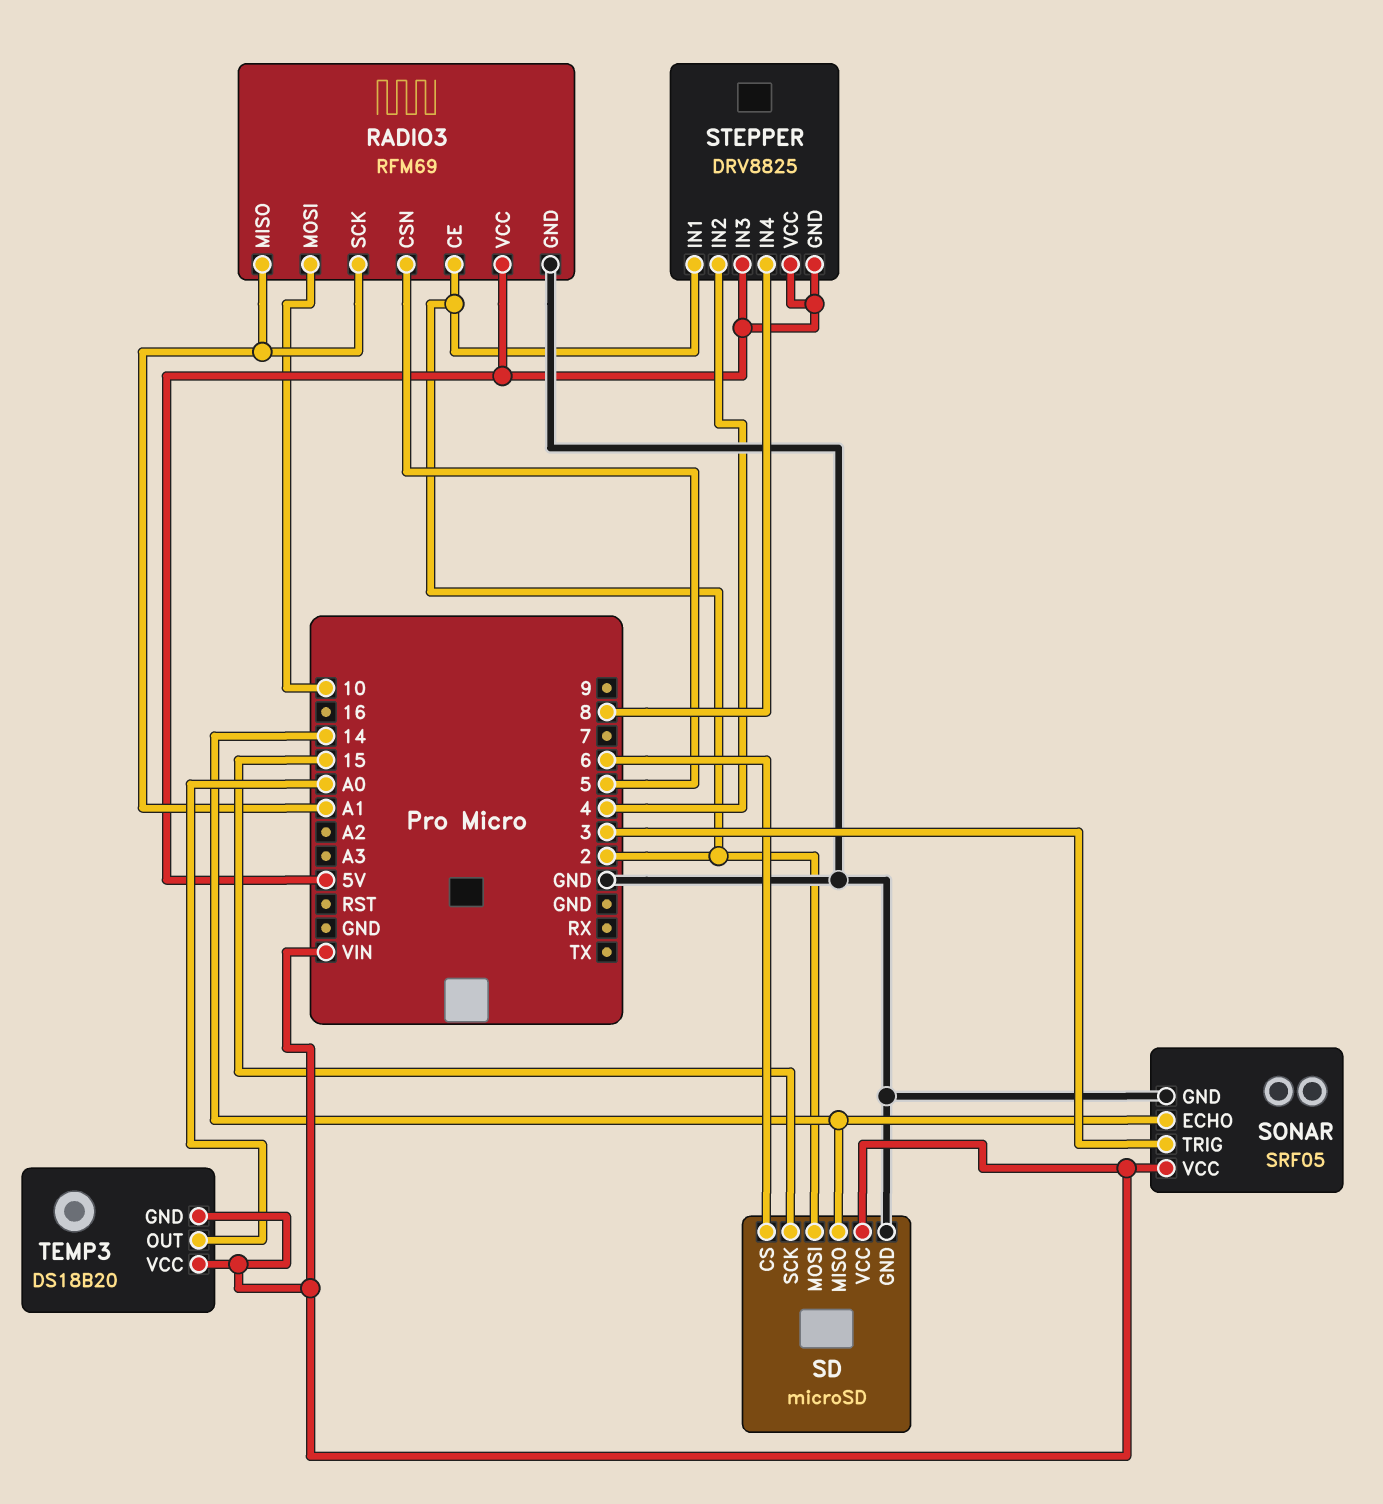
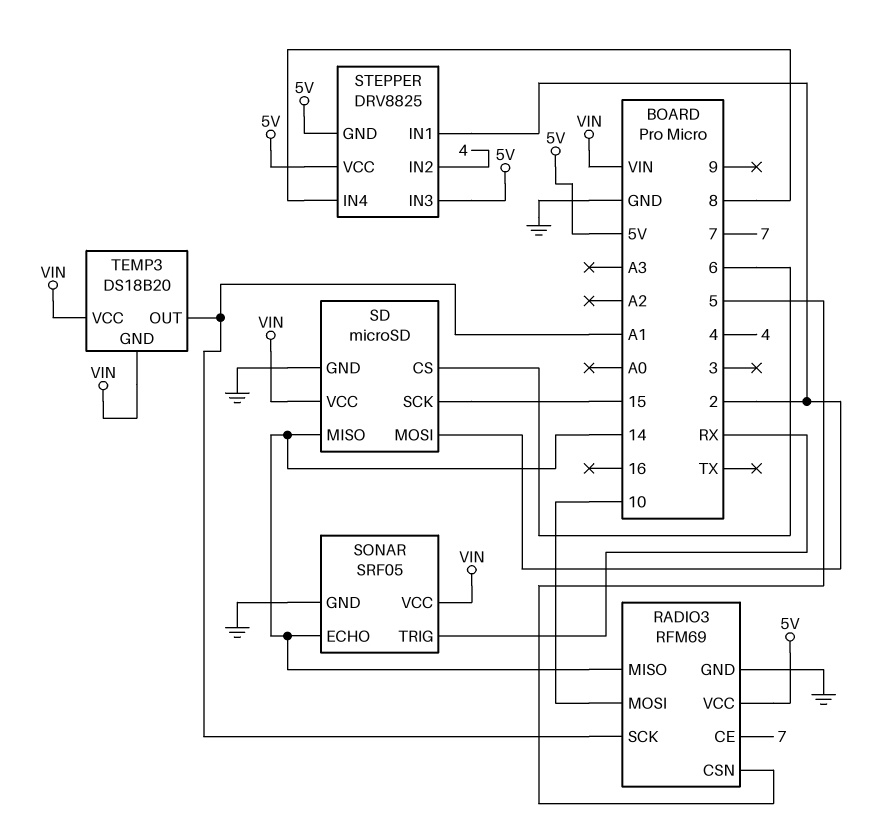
RADIO3 pin CE: 2 -> 7
RADIO3 pin MISO: A1 -> 14
SONAR pin TRIG: 3 -> RX
TEMP3 pin OUT: A0 -> A1

